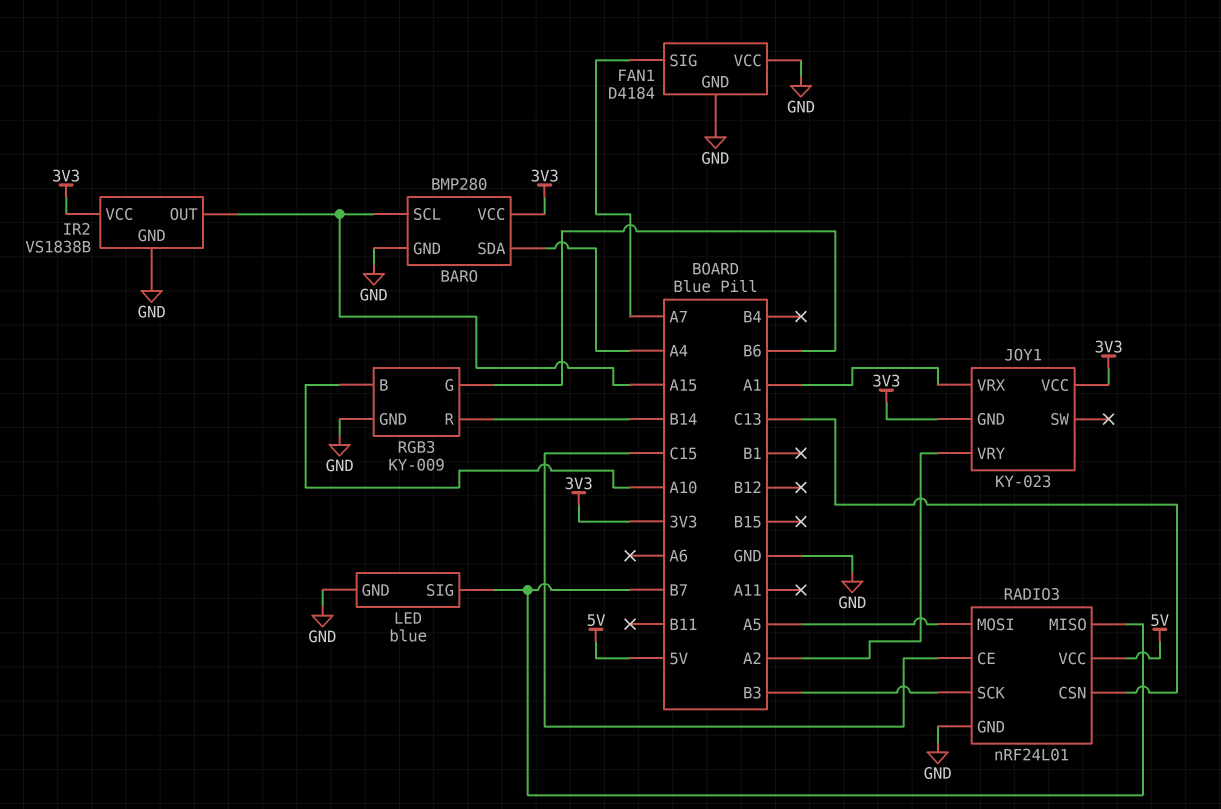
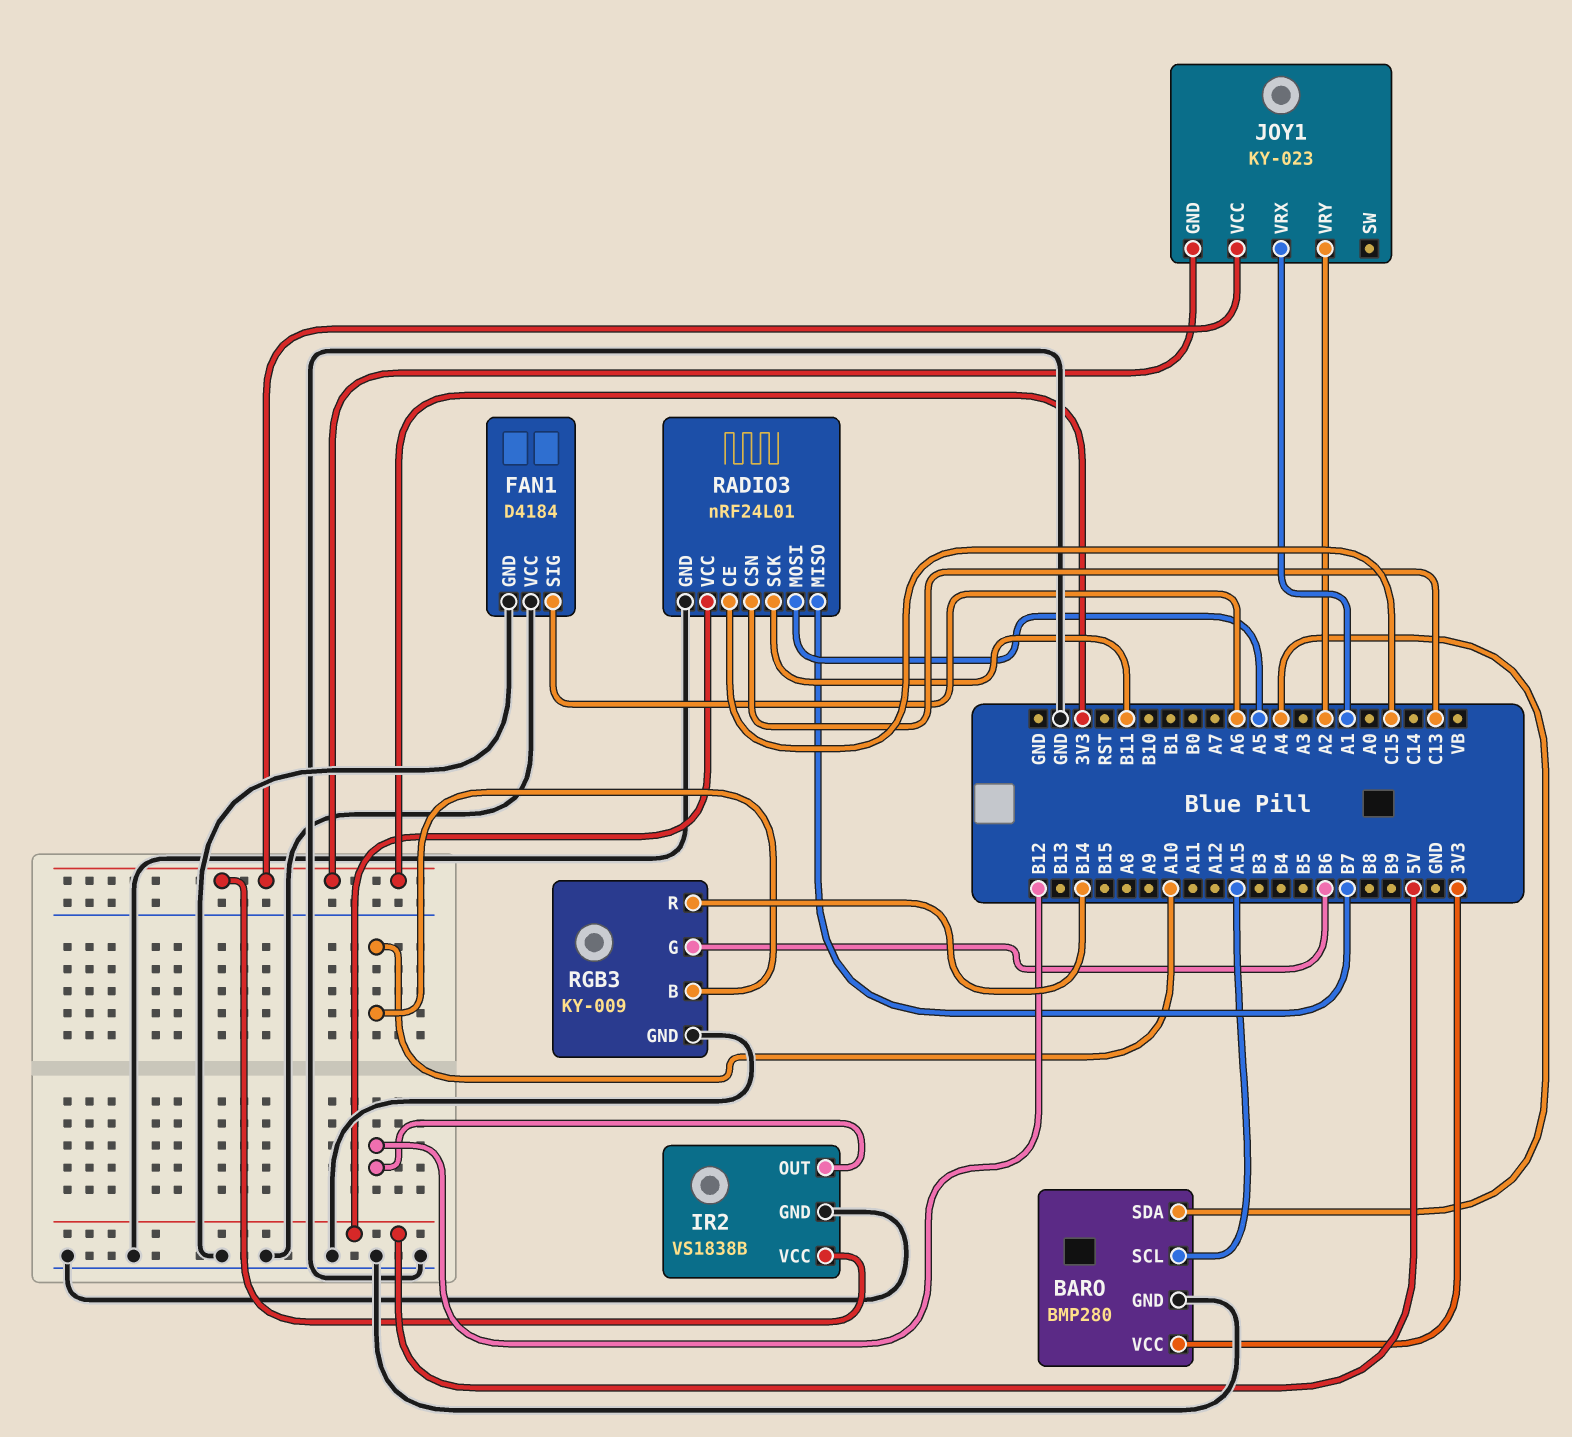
FAN1 pin SIG: A7 -> A6
IR2 pin OUT: A15 -> B12
LED: blue -> none
LED pin GND: GND -> none
LED pin SIG: B7 -> none
RADIO3 pin SCK: B3 -> B11

